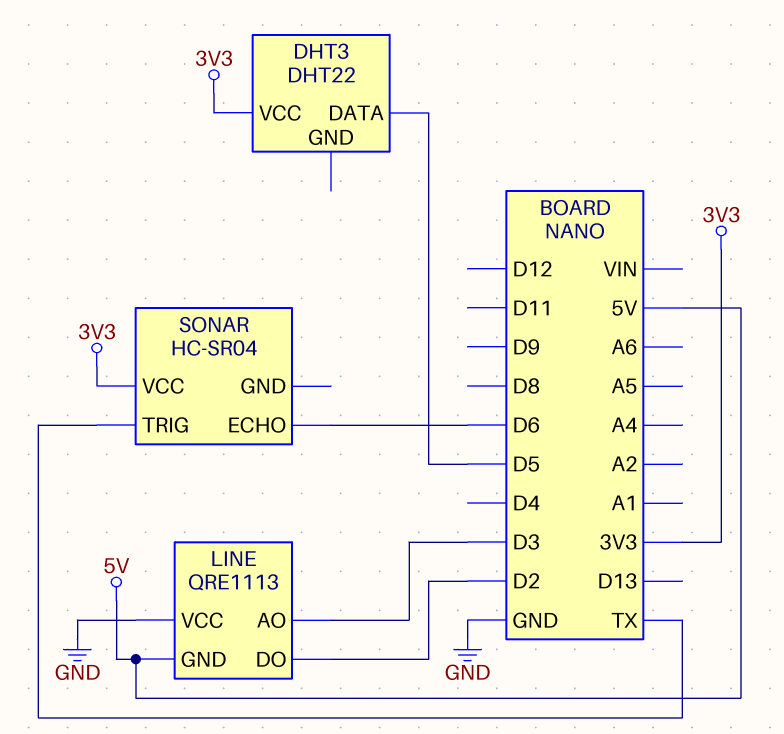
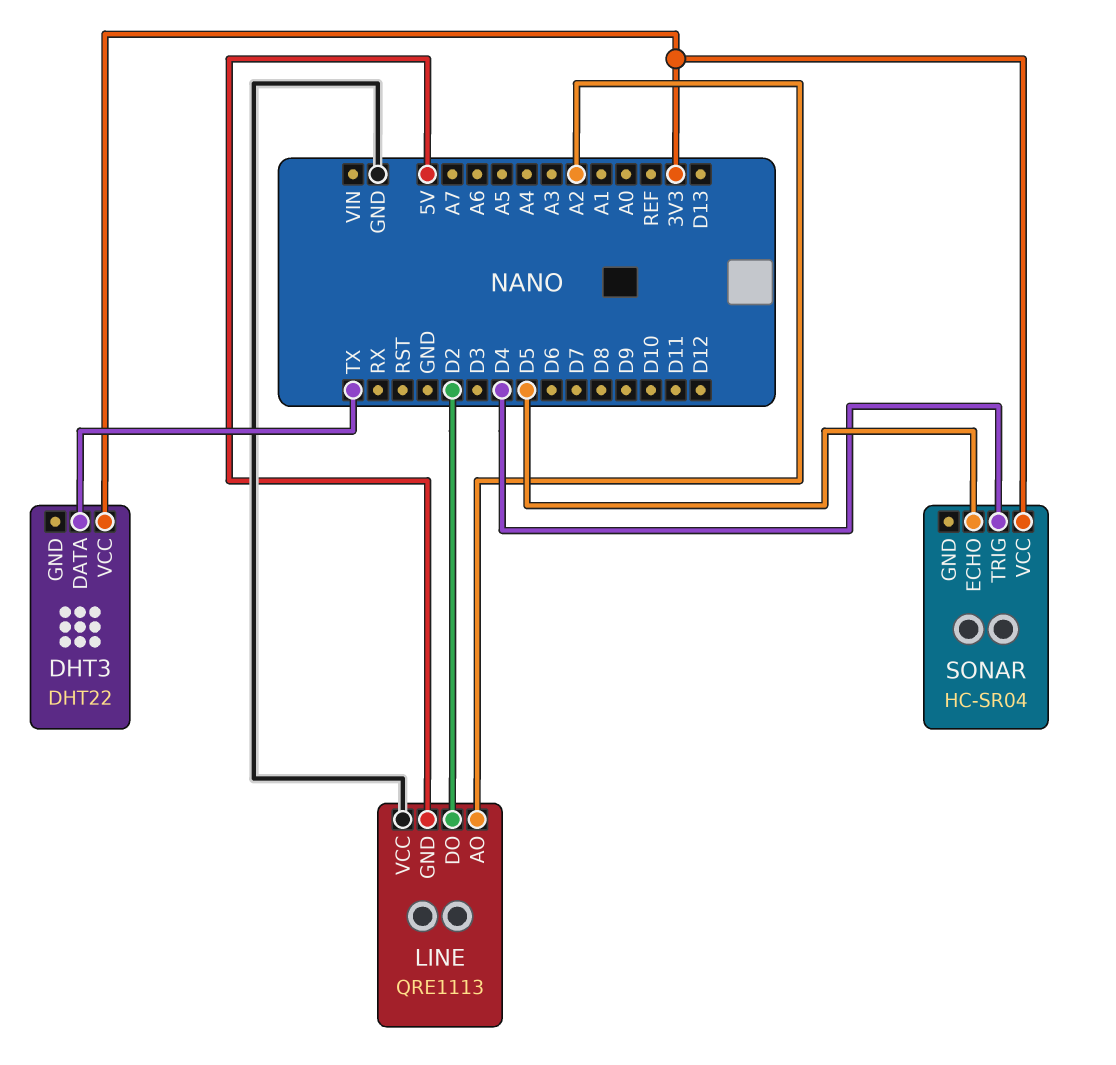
DHT3 pin DATA: D5 -> TX
LINE pin AO: D3 -> A2
SONAR pin ECHO: D6 -> D5
SONAR pin TRIG: TX -> D4

